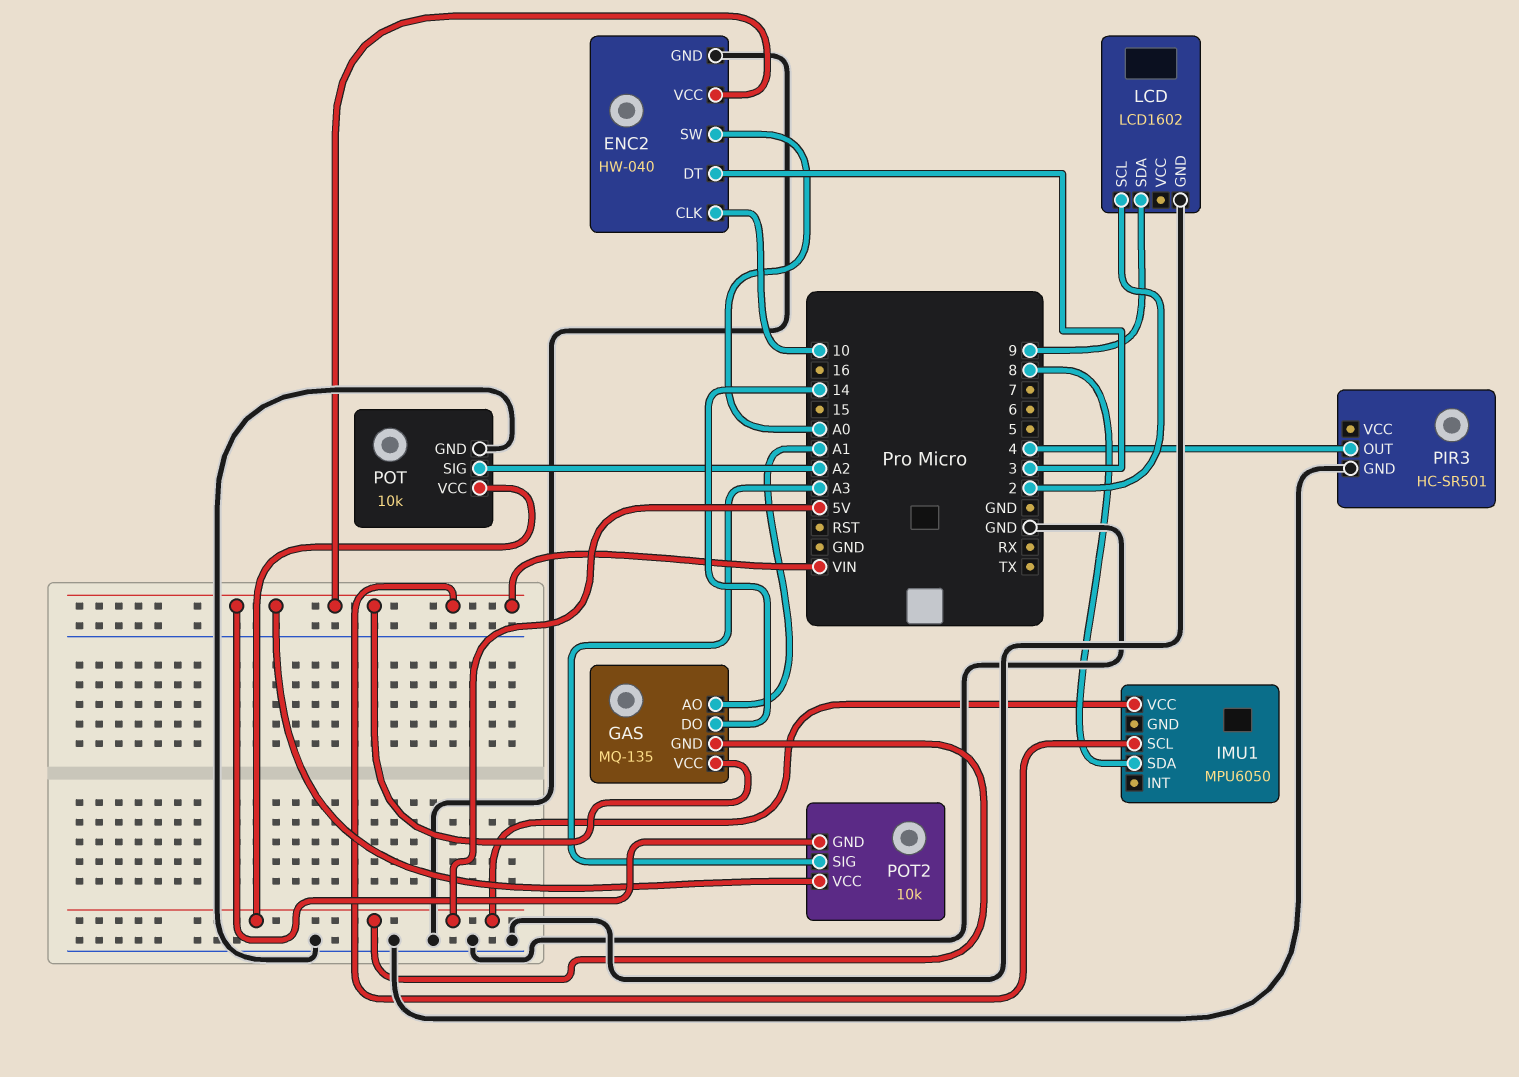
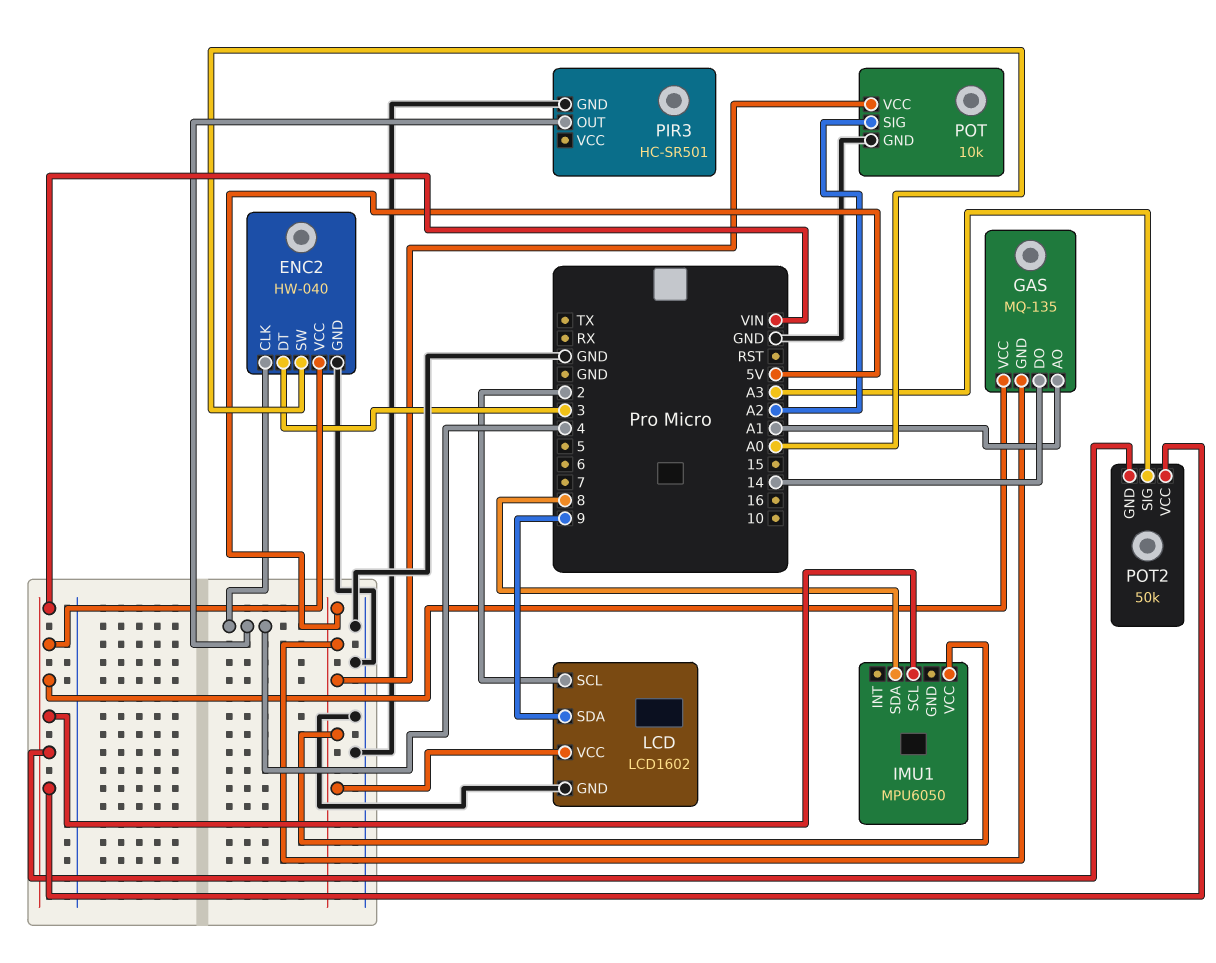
ENC2 pin CLK: 10 -> 4
LCD pin VCC: none -> 5V
POT2: 10k -> 50k

